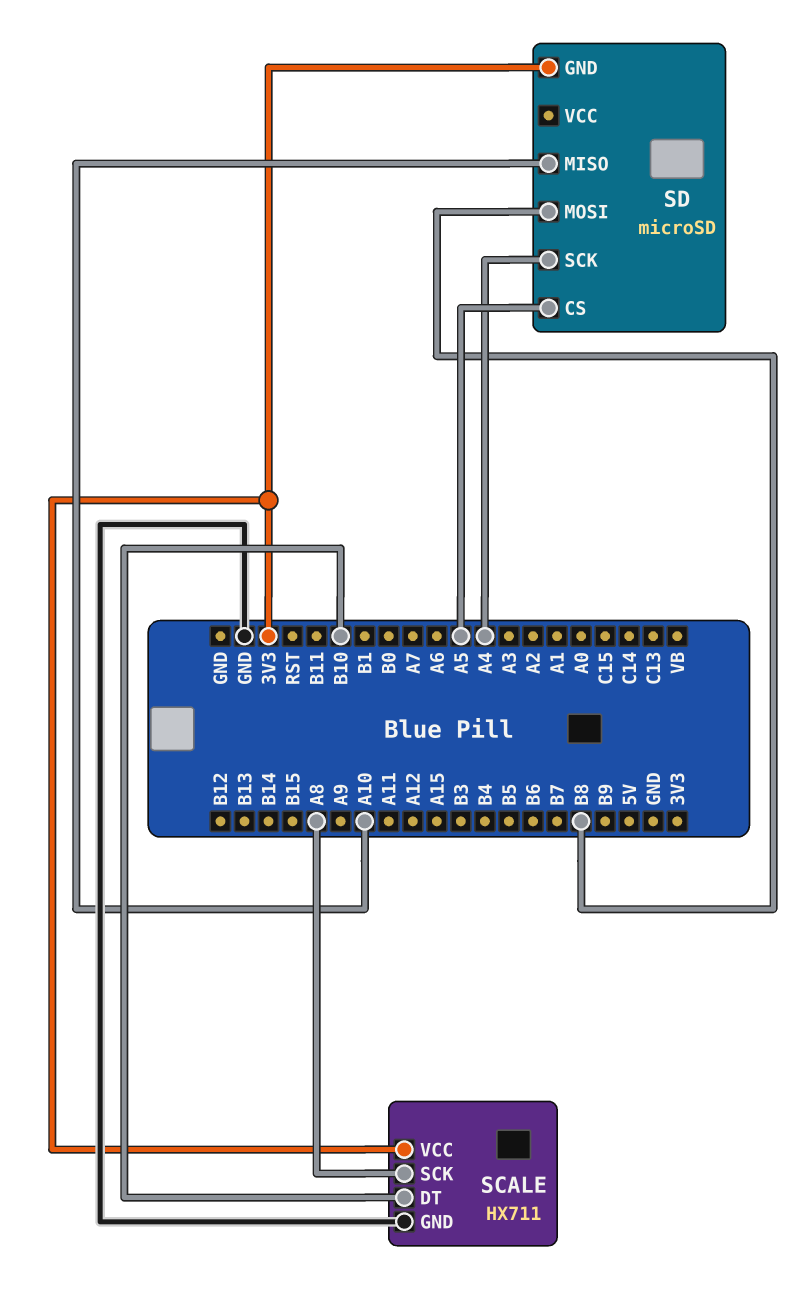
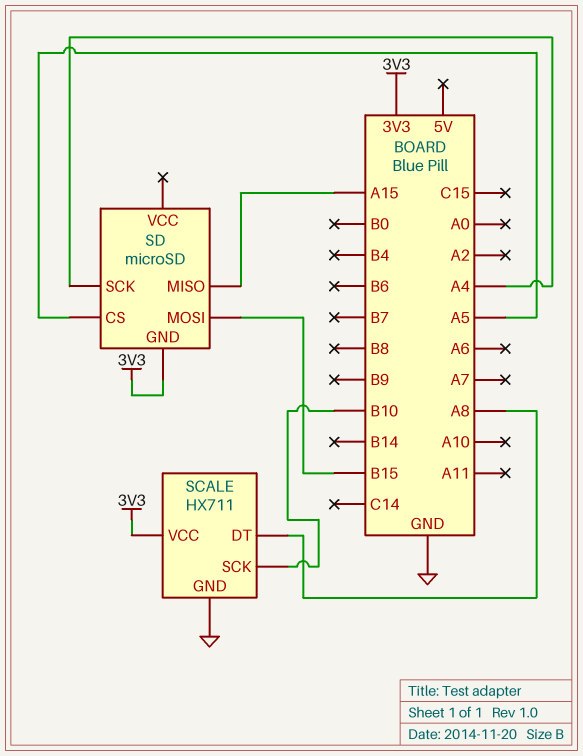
SCALE pin DT: B10 -> A8
SCALE pin SCK: A8 -> B10
SD pin MISO: A10 -> A15
SD pin MOSI: B8 -> B15

